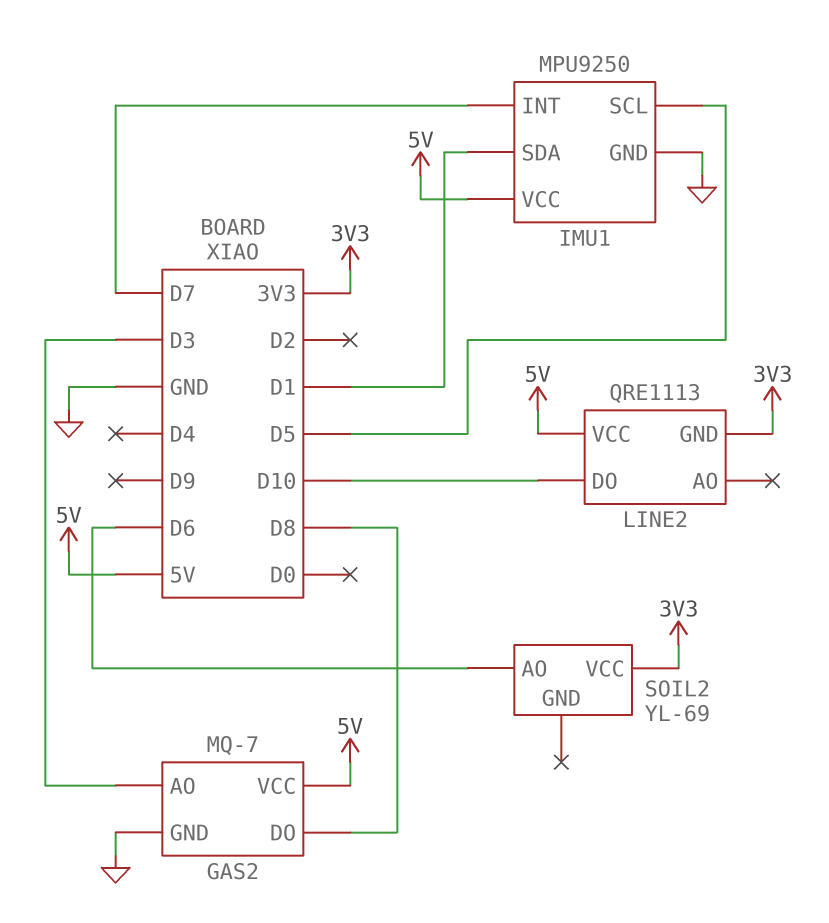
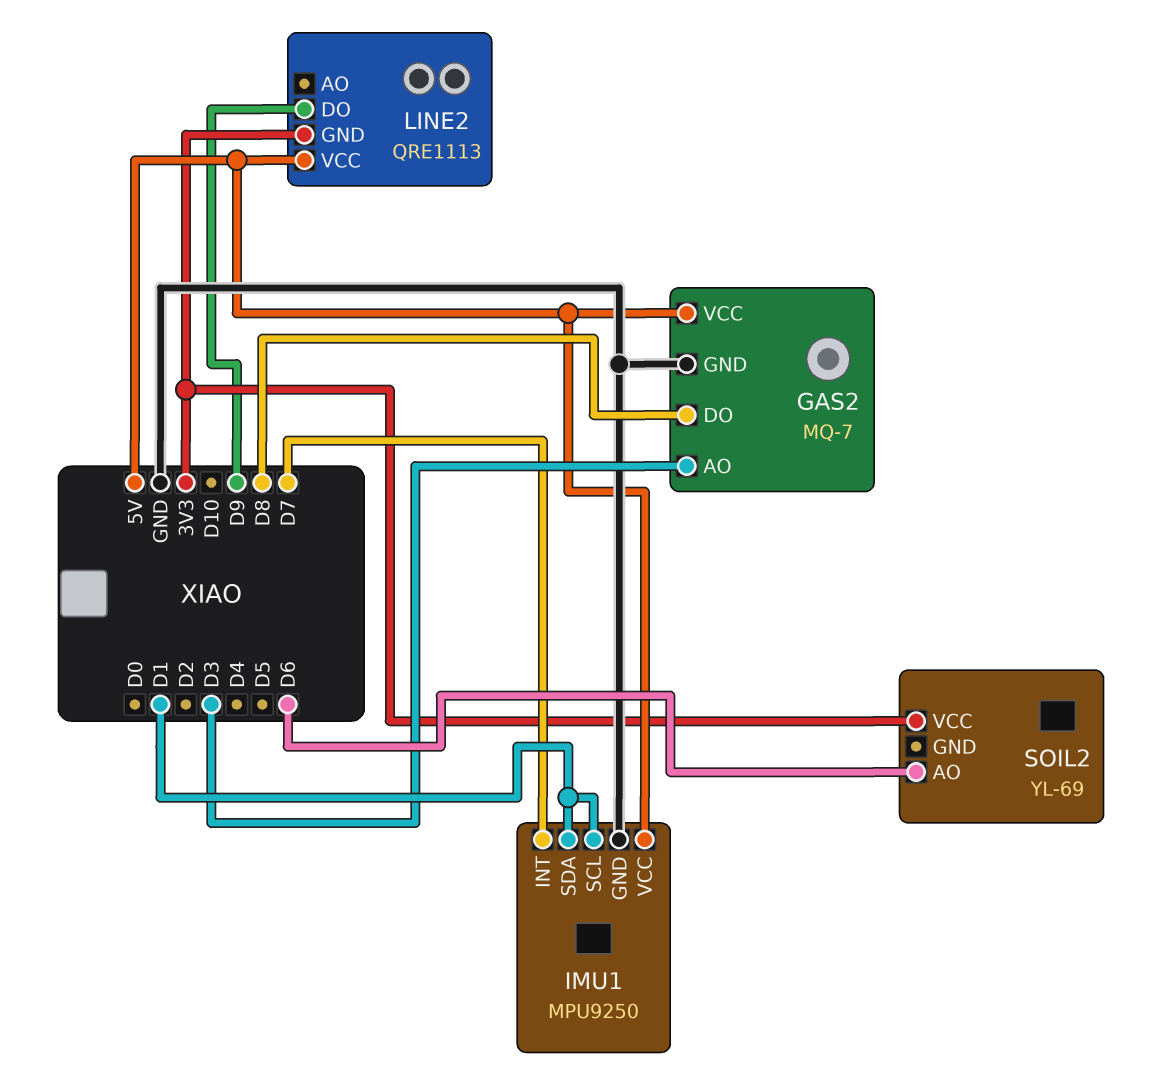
IMU1 pin SCL: D5 -> D1
LINE2 pin DO: D10 -> D9

